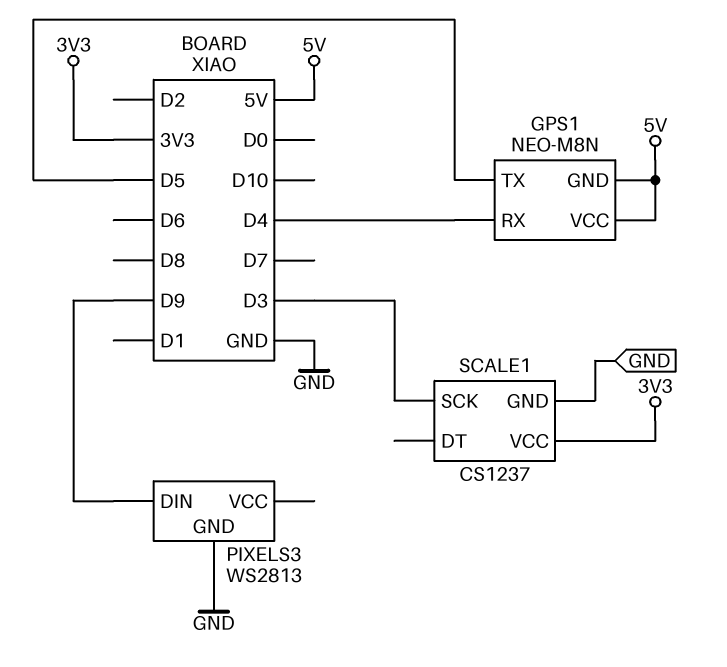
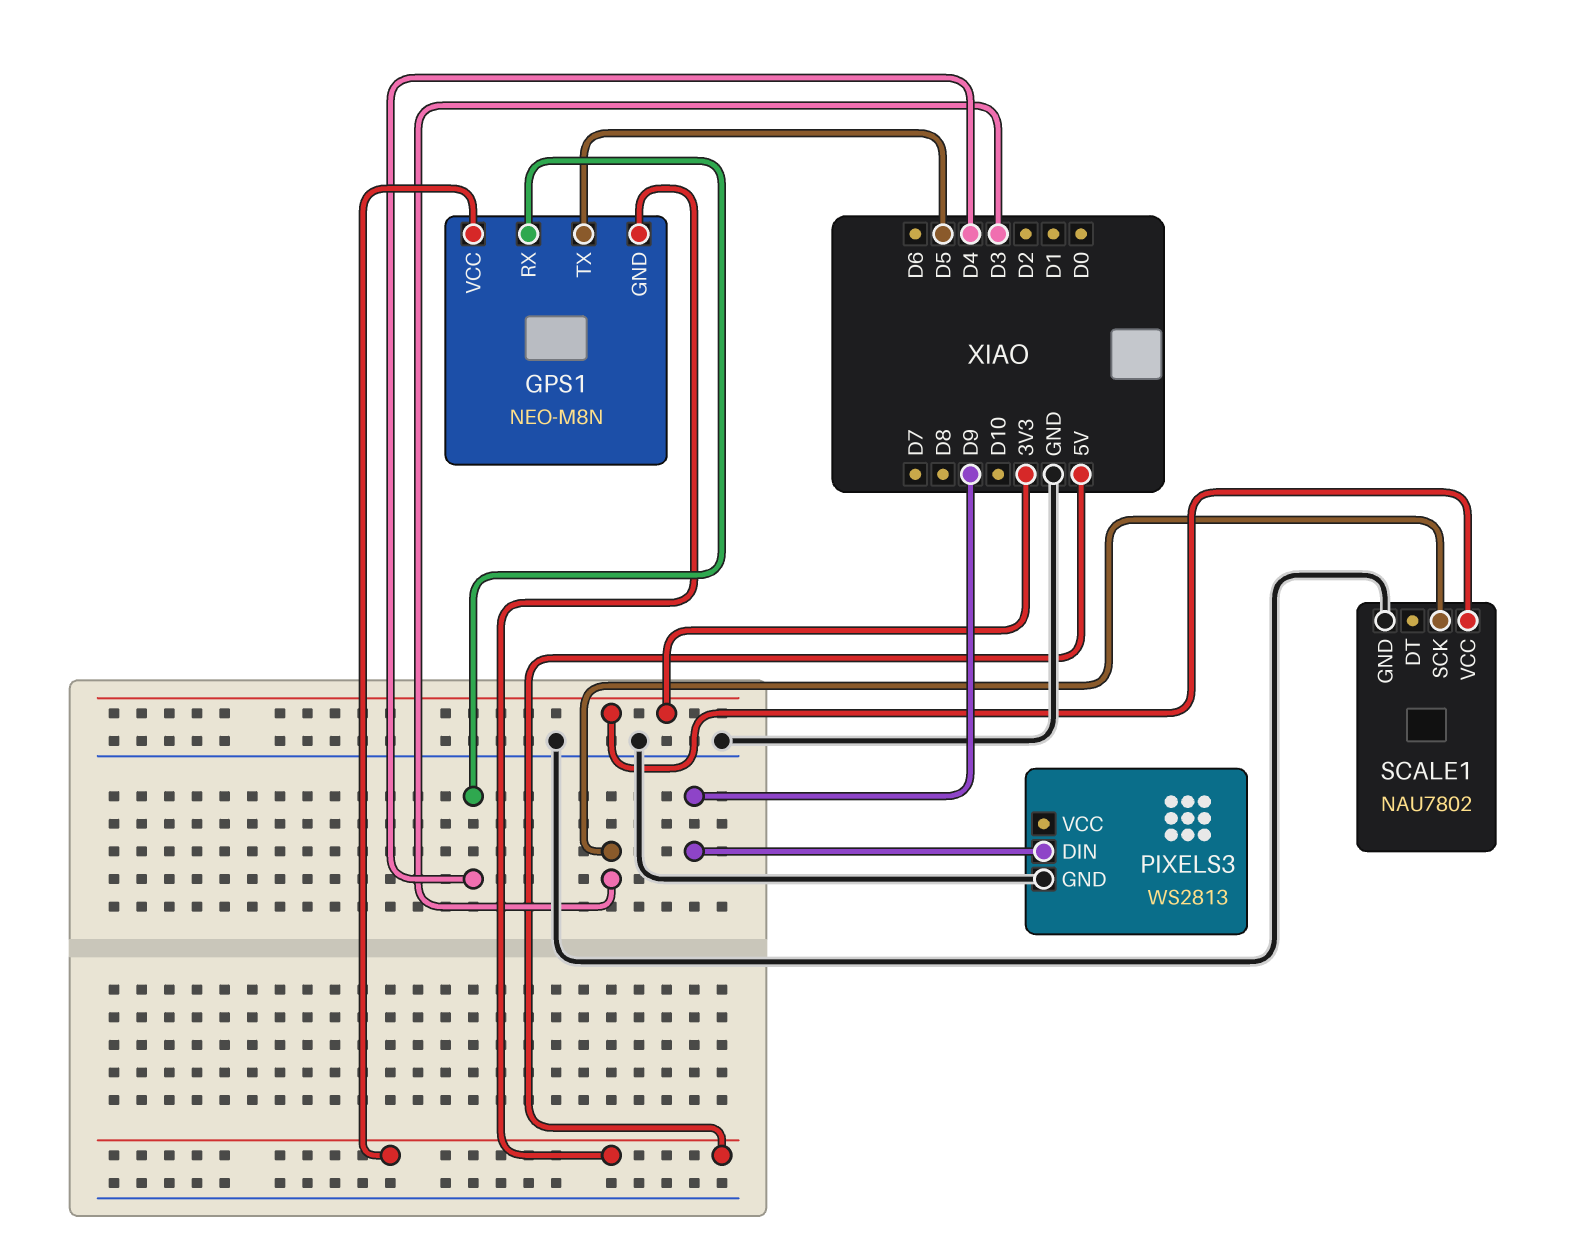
SCALE1: CS1237 -> NAU7802

